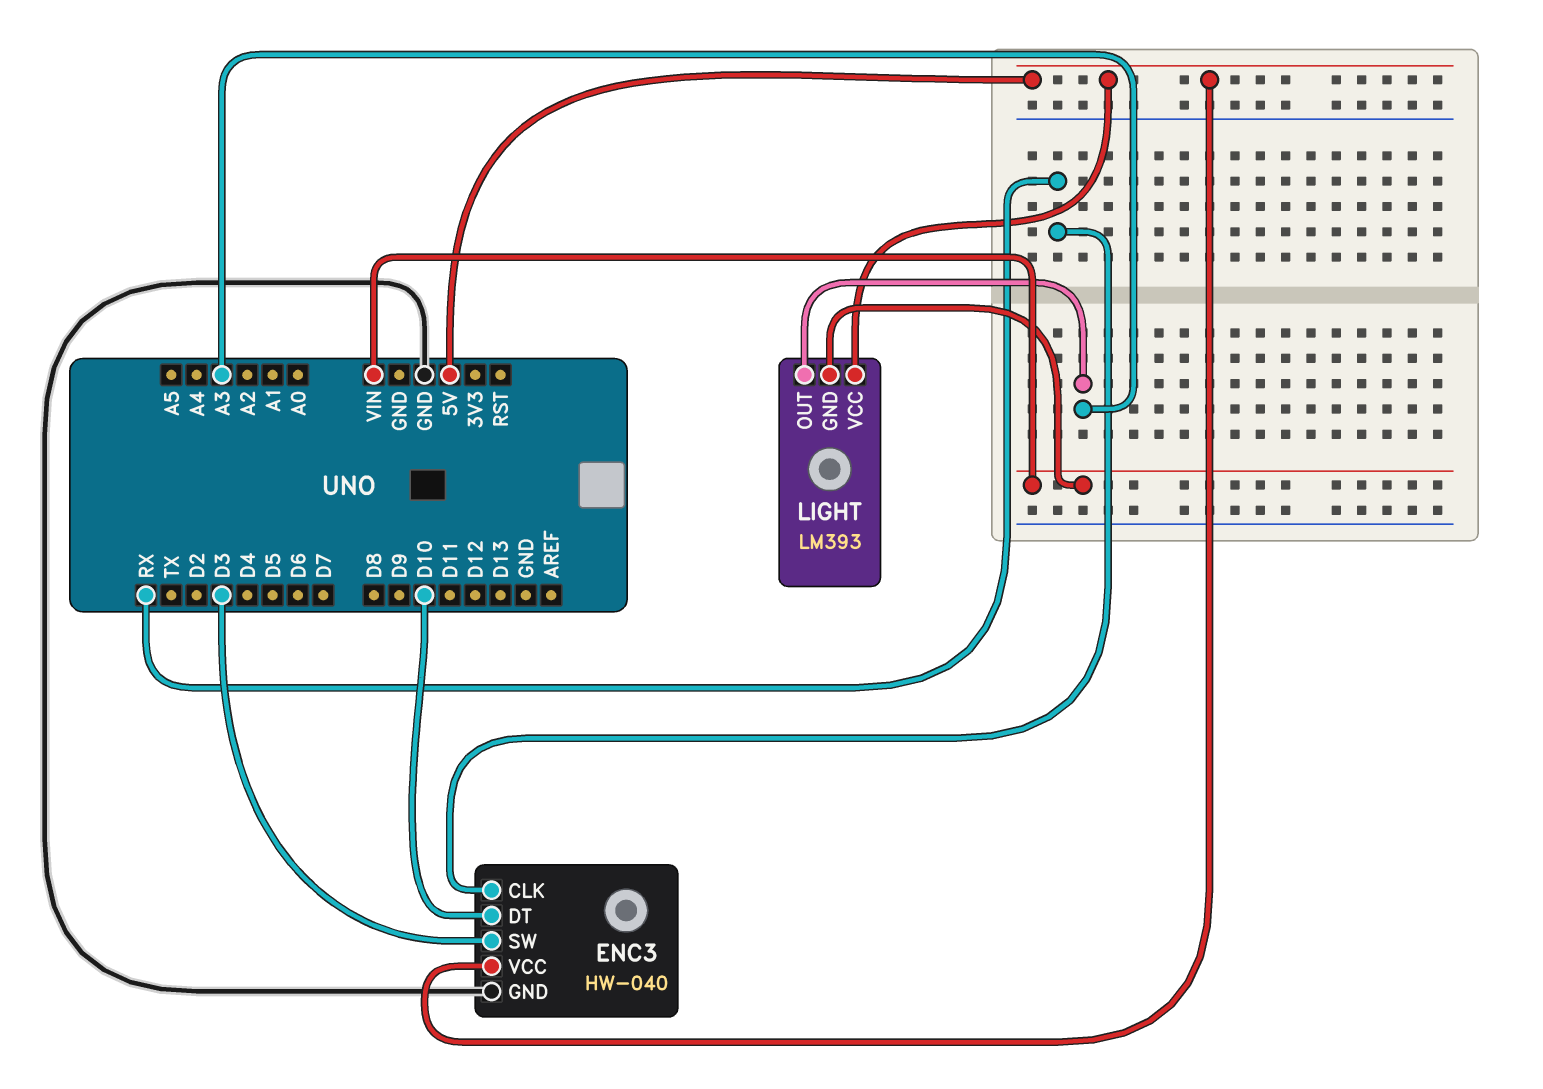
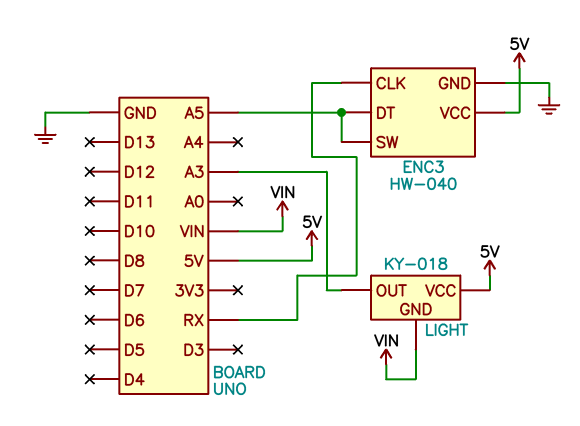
ENC3 pin DT: D10 -> A5
ENC3 pin SW: D3 -> A5
LIGHT: LM393 -> KY-018

